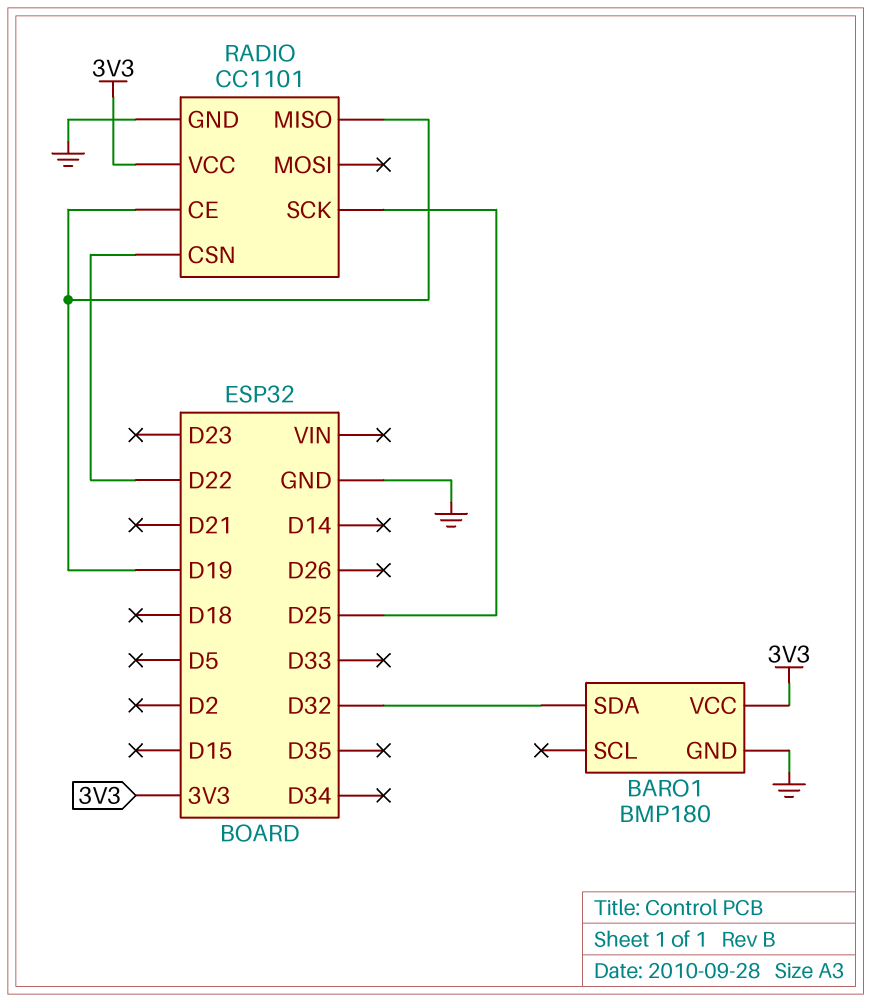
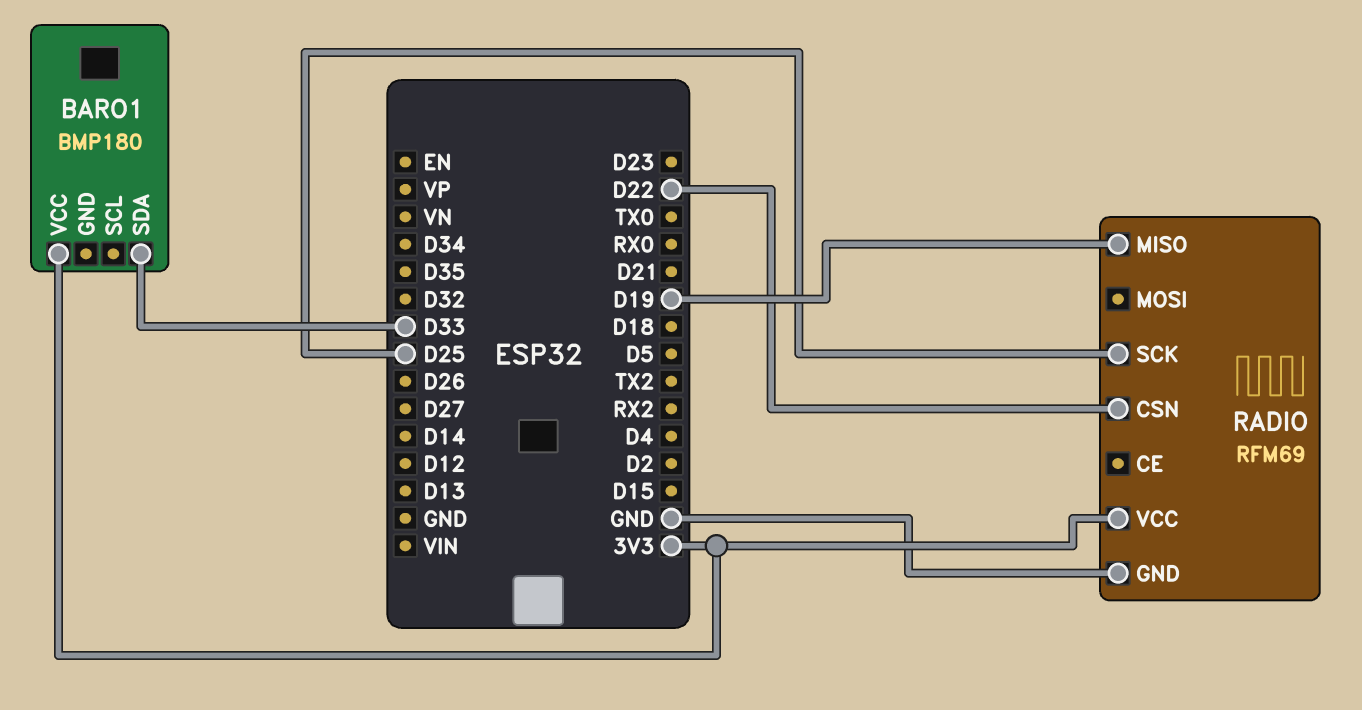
BARO1 pin GND: GND -> none
BARO1 pin SDA: D32 -> D33
RADIO: CC1101 -> RFM69
RADIO pin CE: D19 -> none

